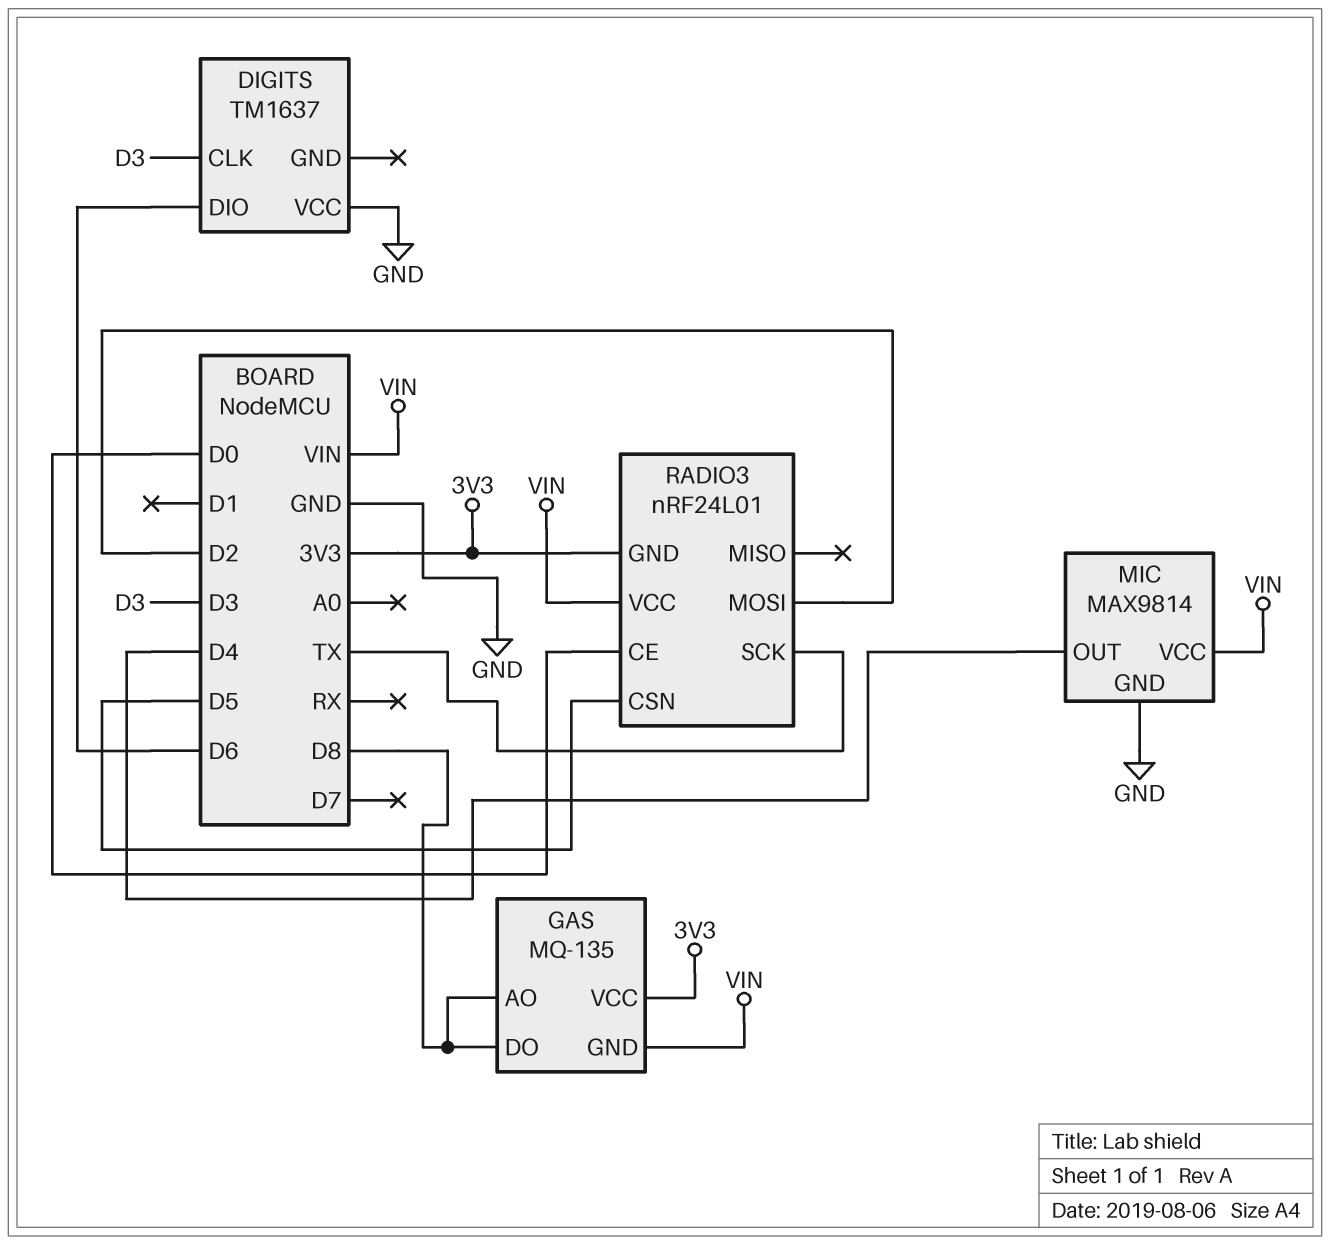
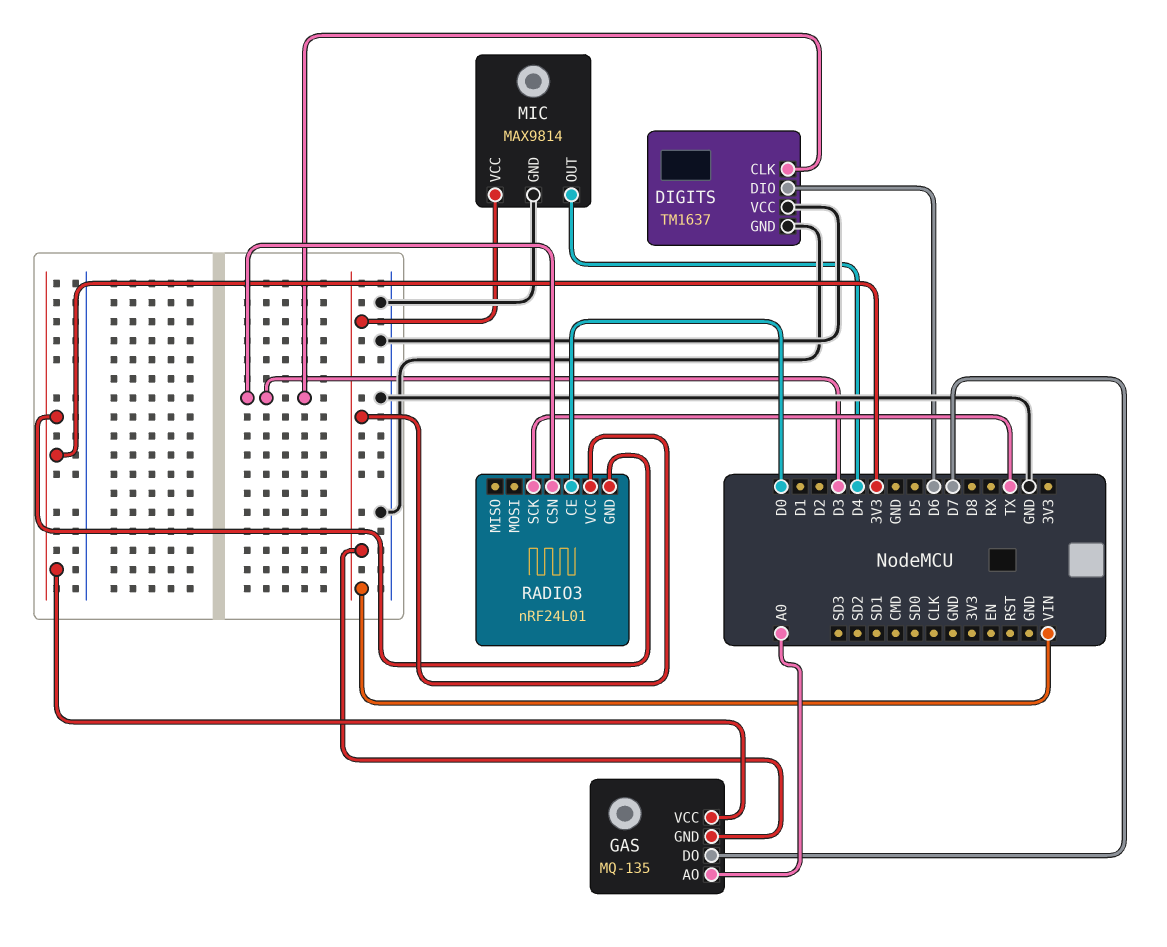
DIGITS pin GND: none -> GND
GAS pin AO: D8 -> A0
GAS pin DO: D8 -> D7
RADIO3 pin CSN: D5 -> D3
RADIO3 pin MOSI: D2 -> none

